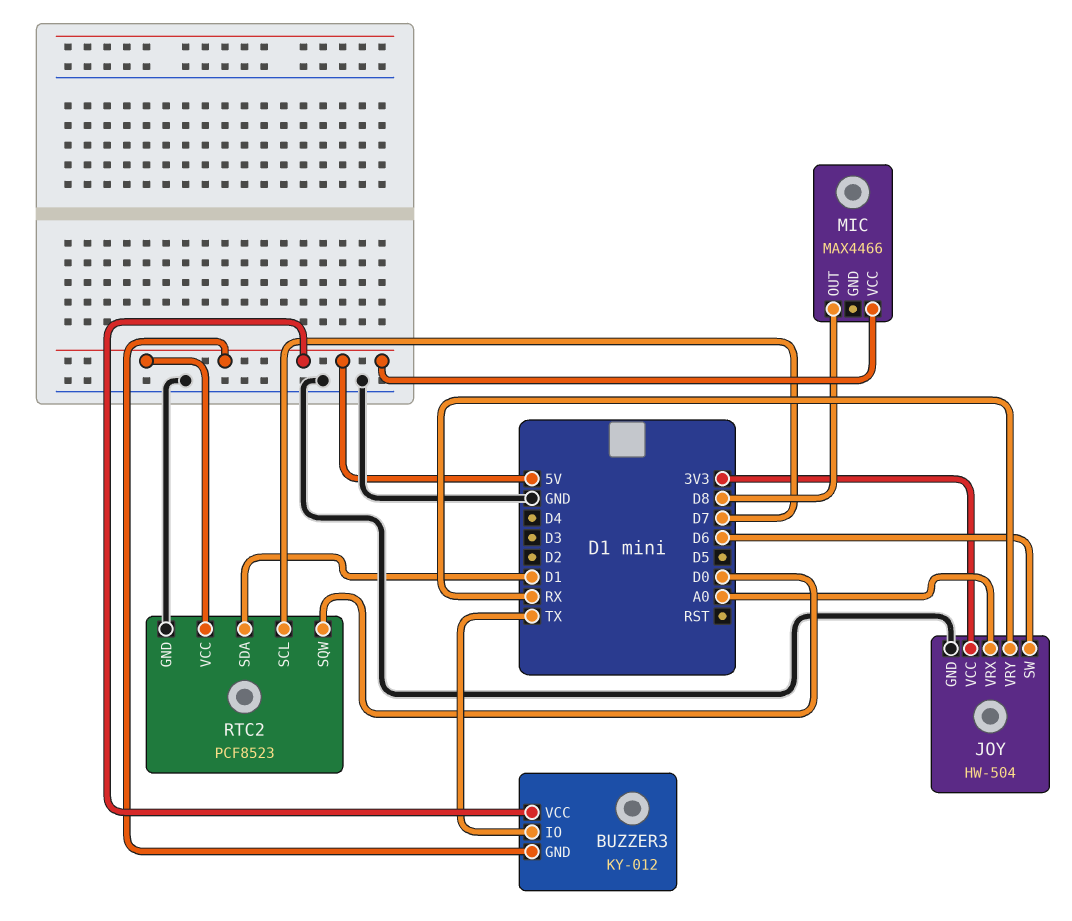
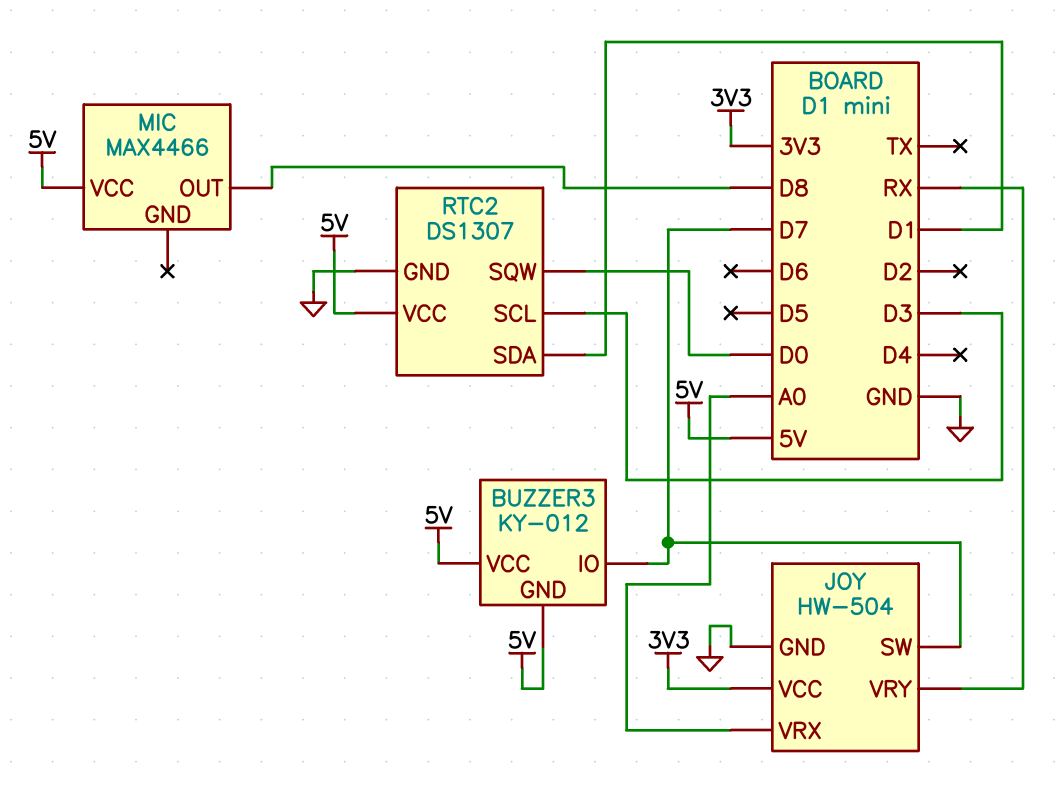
BUZZER3 pin IO: TX -> D7
JOY pin SW: D6 -> D7
RTC2: PCF8523 -> DS1307
RTC2 pin SCL: D7 -> D3

